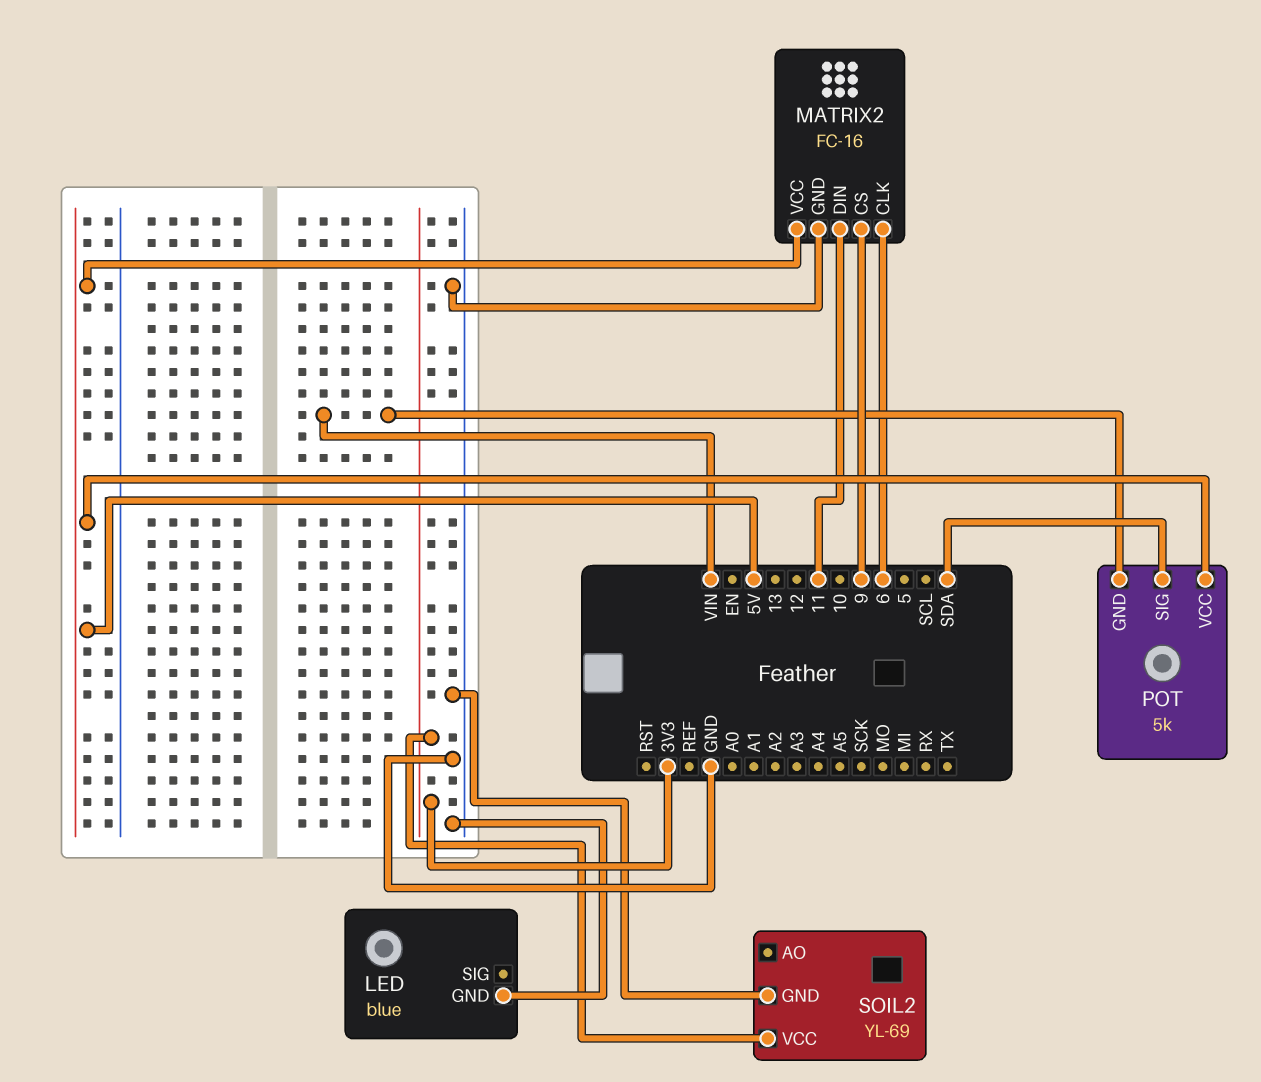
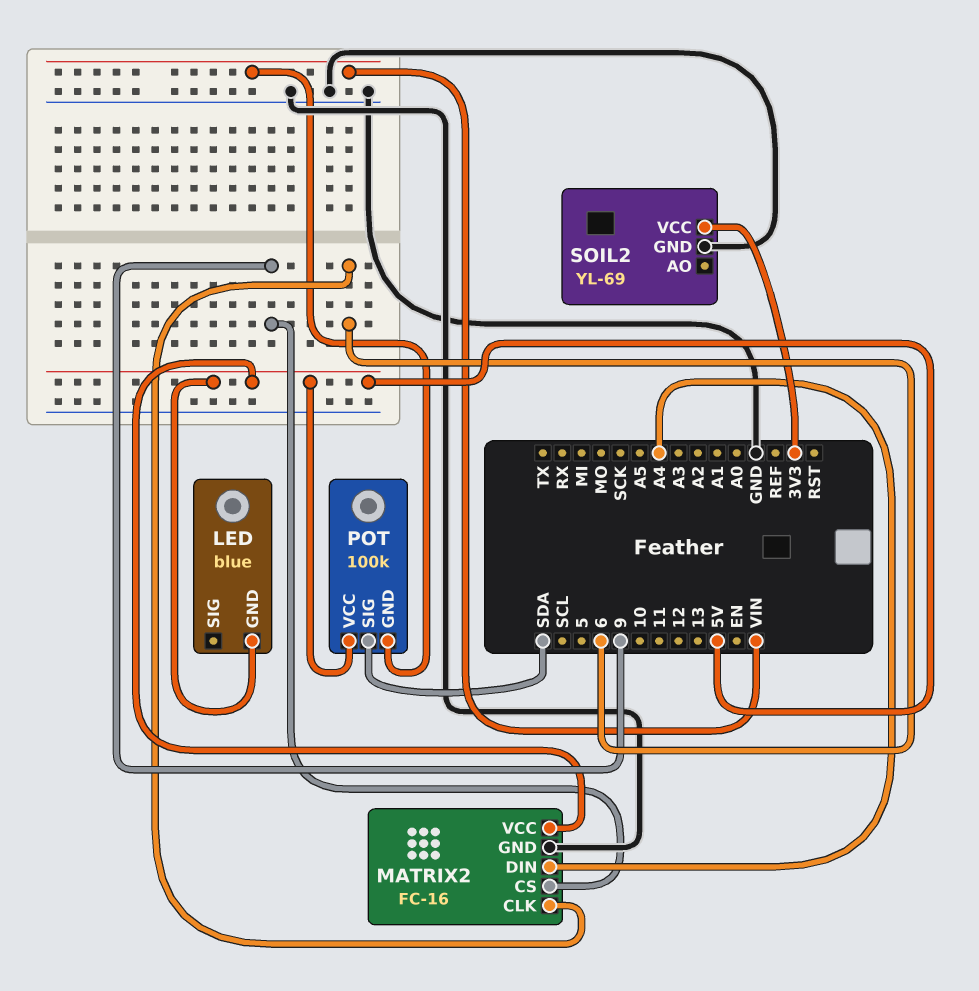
LED pin GND: GND -> 5V
MATRIX2 pin DIN: 11 -> A4
POT: 5k -> 100k

